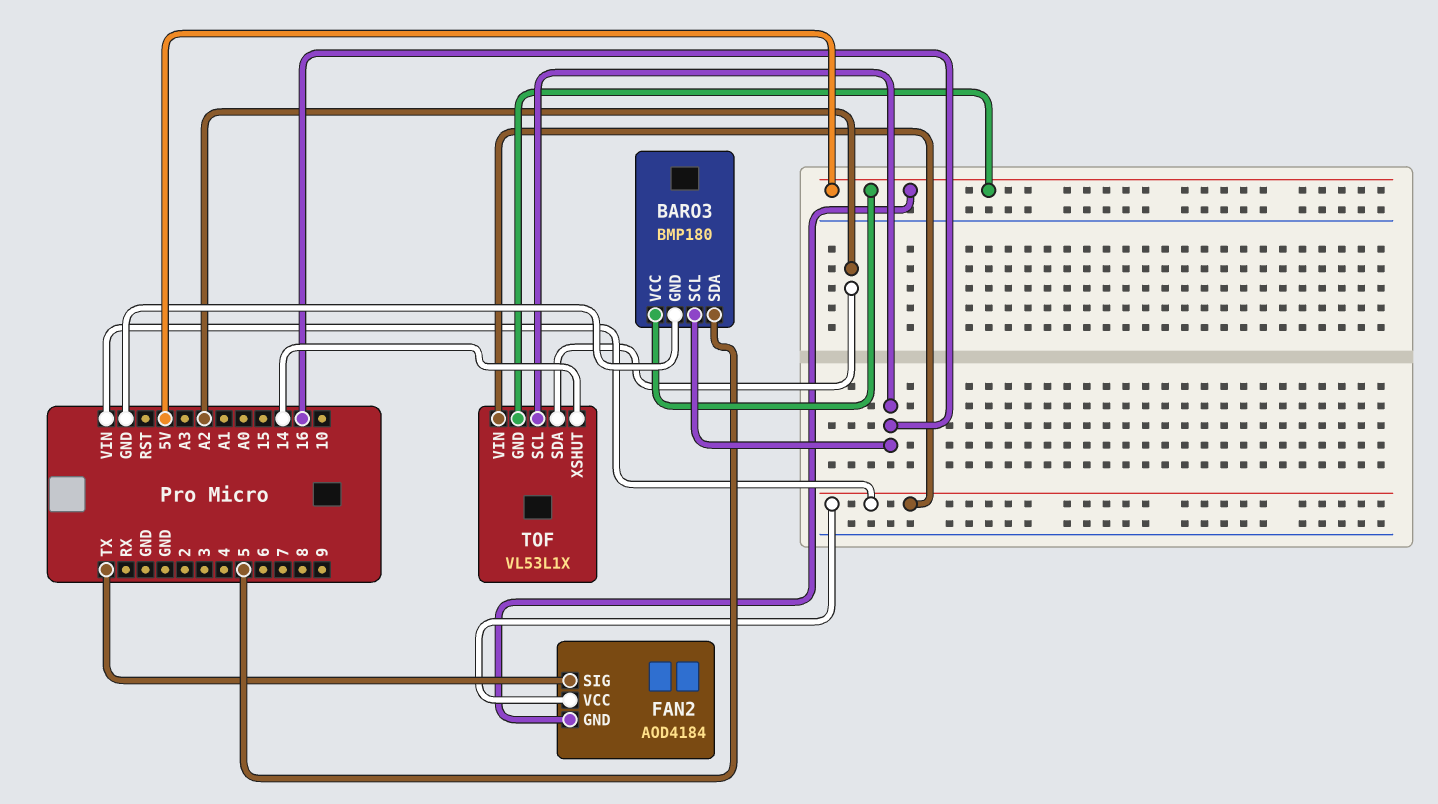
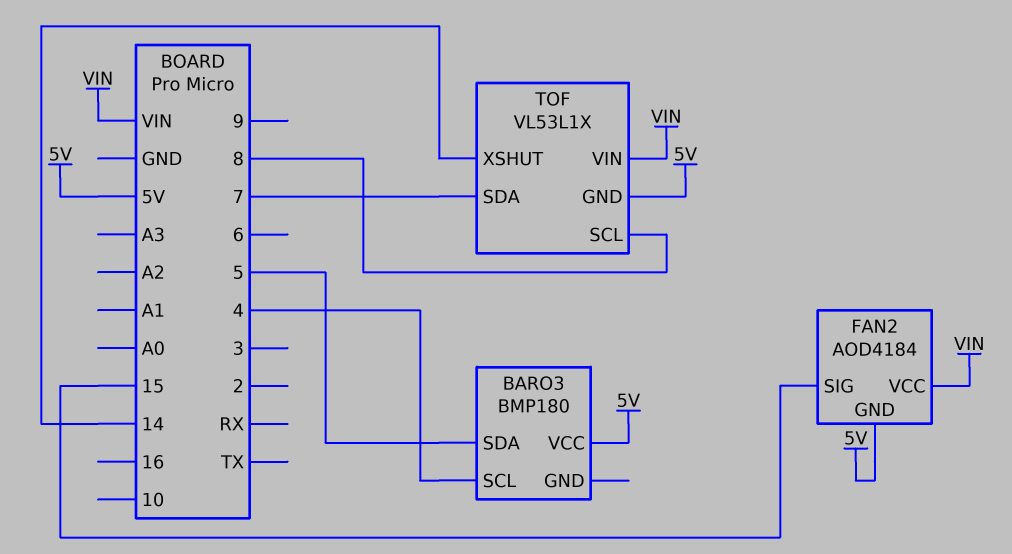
BARO3 pin GND: GND -> none
BARO3 pin SCL: 16 -> 4
FAN2 pin SIG: TX -> 15
TOF pin SCL: 16 -> 8
TOF pin SDA: A2 -> 7

